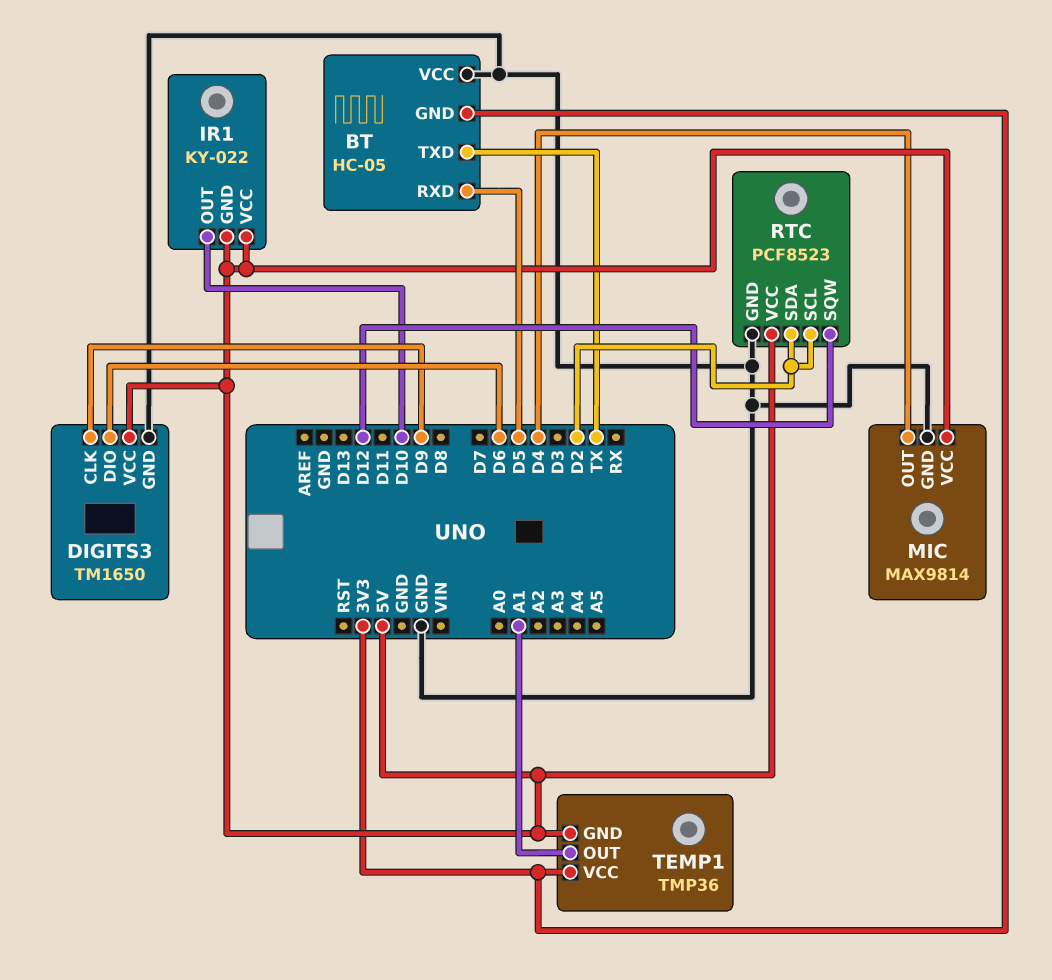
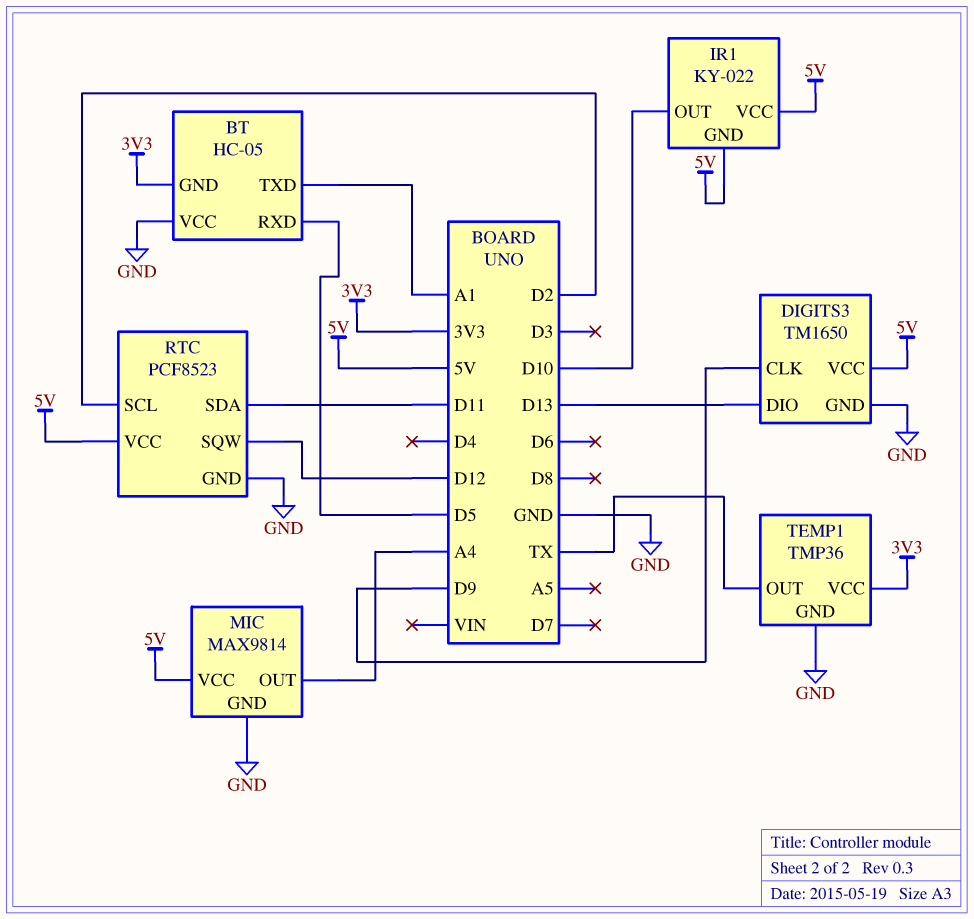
BT pin TXD: TX -> A1
DIGITS3 pin DIO: D6 -> D13
MIC pin OUT: D4 -> A4
RTC pin SDA: D2 -> D11
TEMP1 pin GND: 5V -> GND
TEMP1 pin OUT: A1 -> TX

